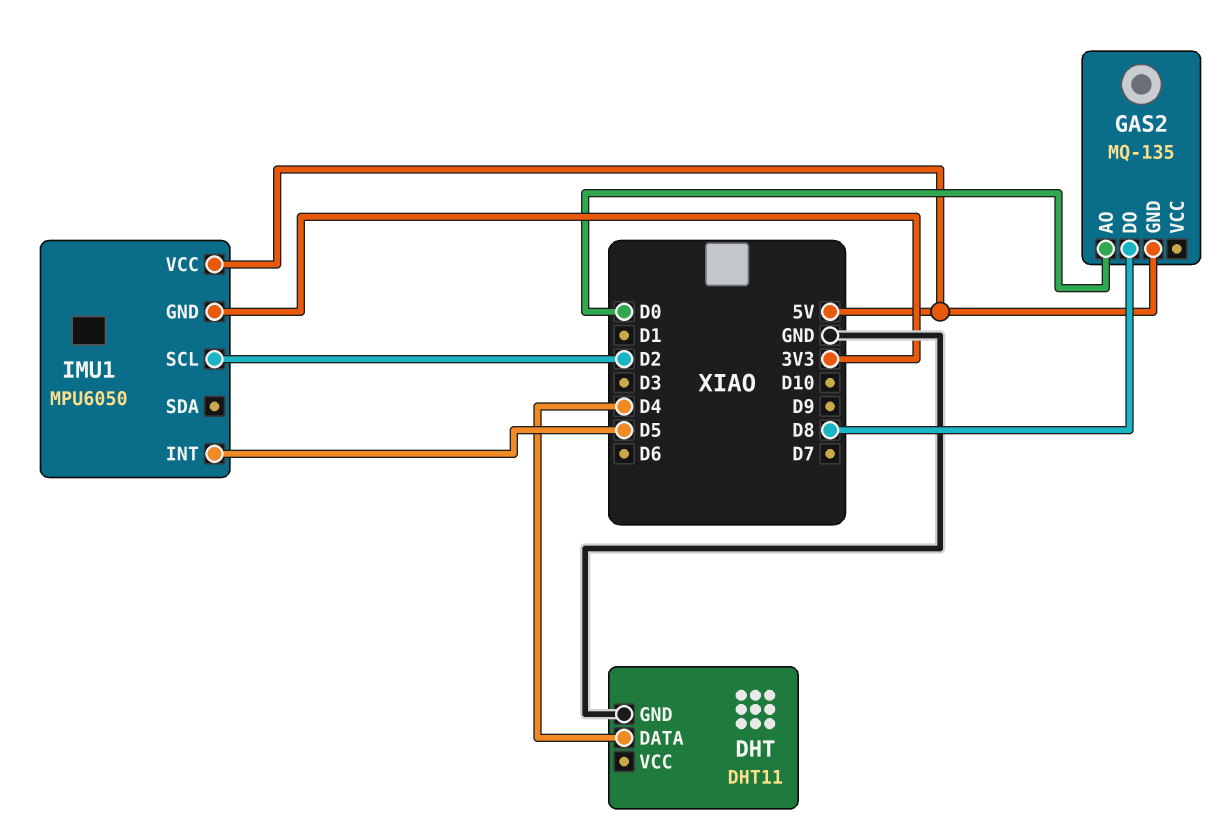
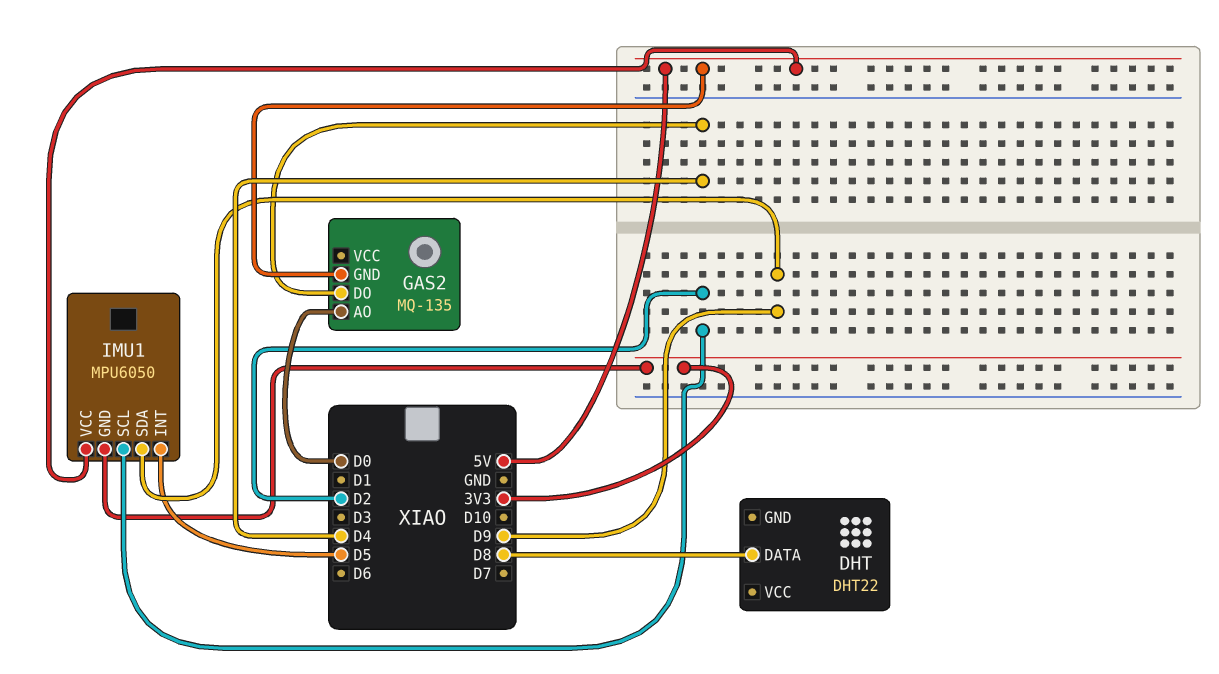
DHT: DHT11 -> DHT22
DHT pin DATA: D4 -> D8
DHT pin GND: GND -> none
GAS2 pin DO: D8 -> D4
IMU1 pin SDA: none -> D9

